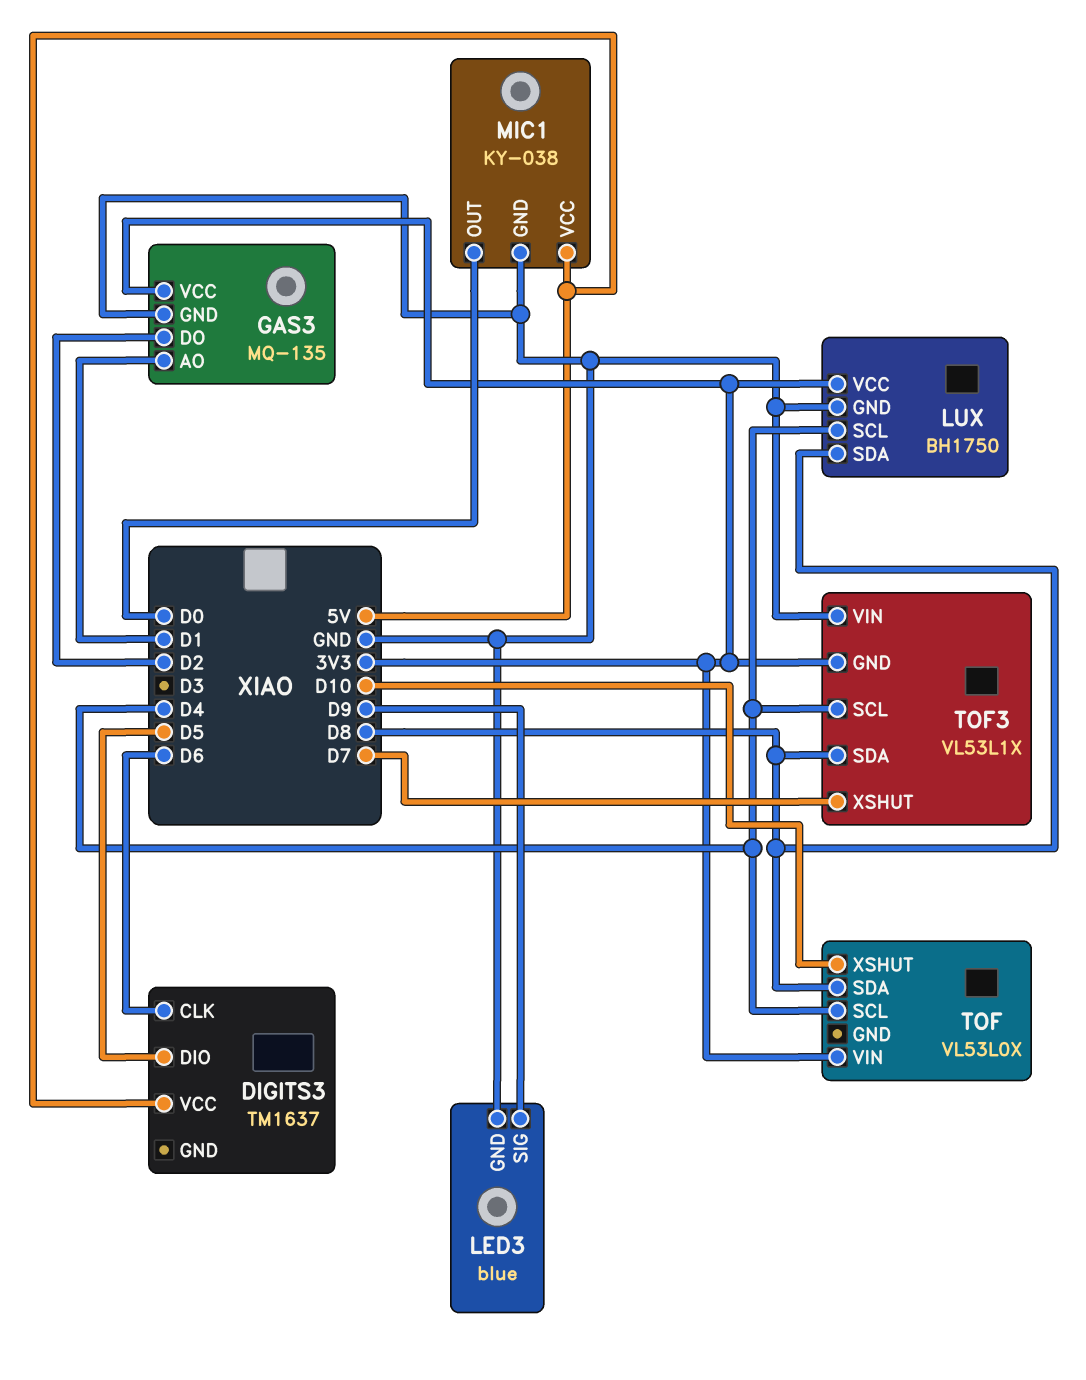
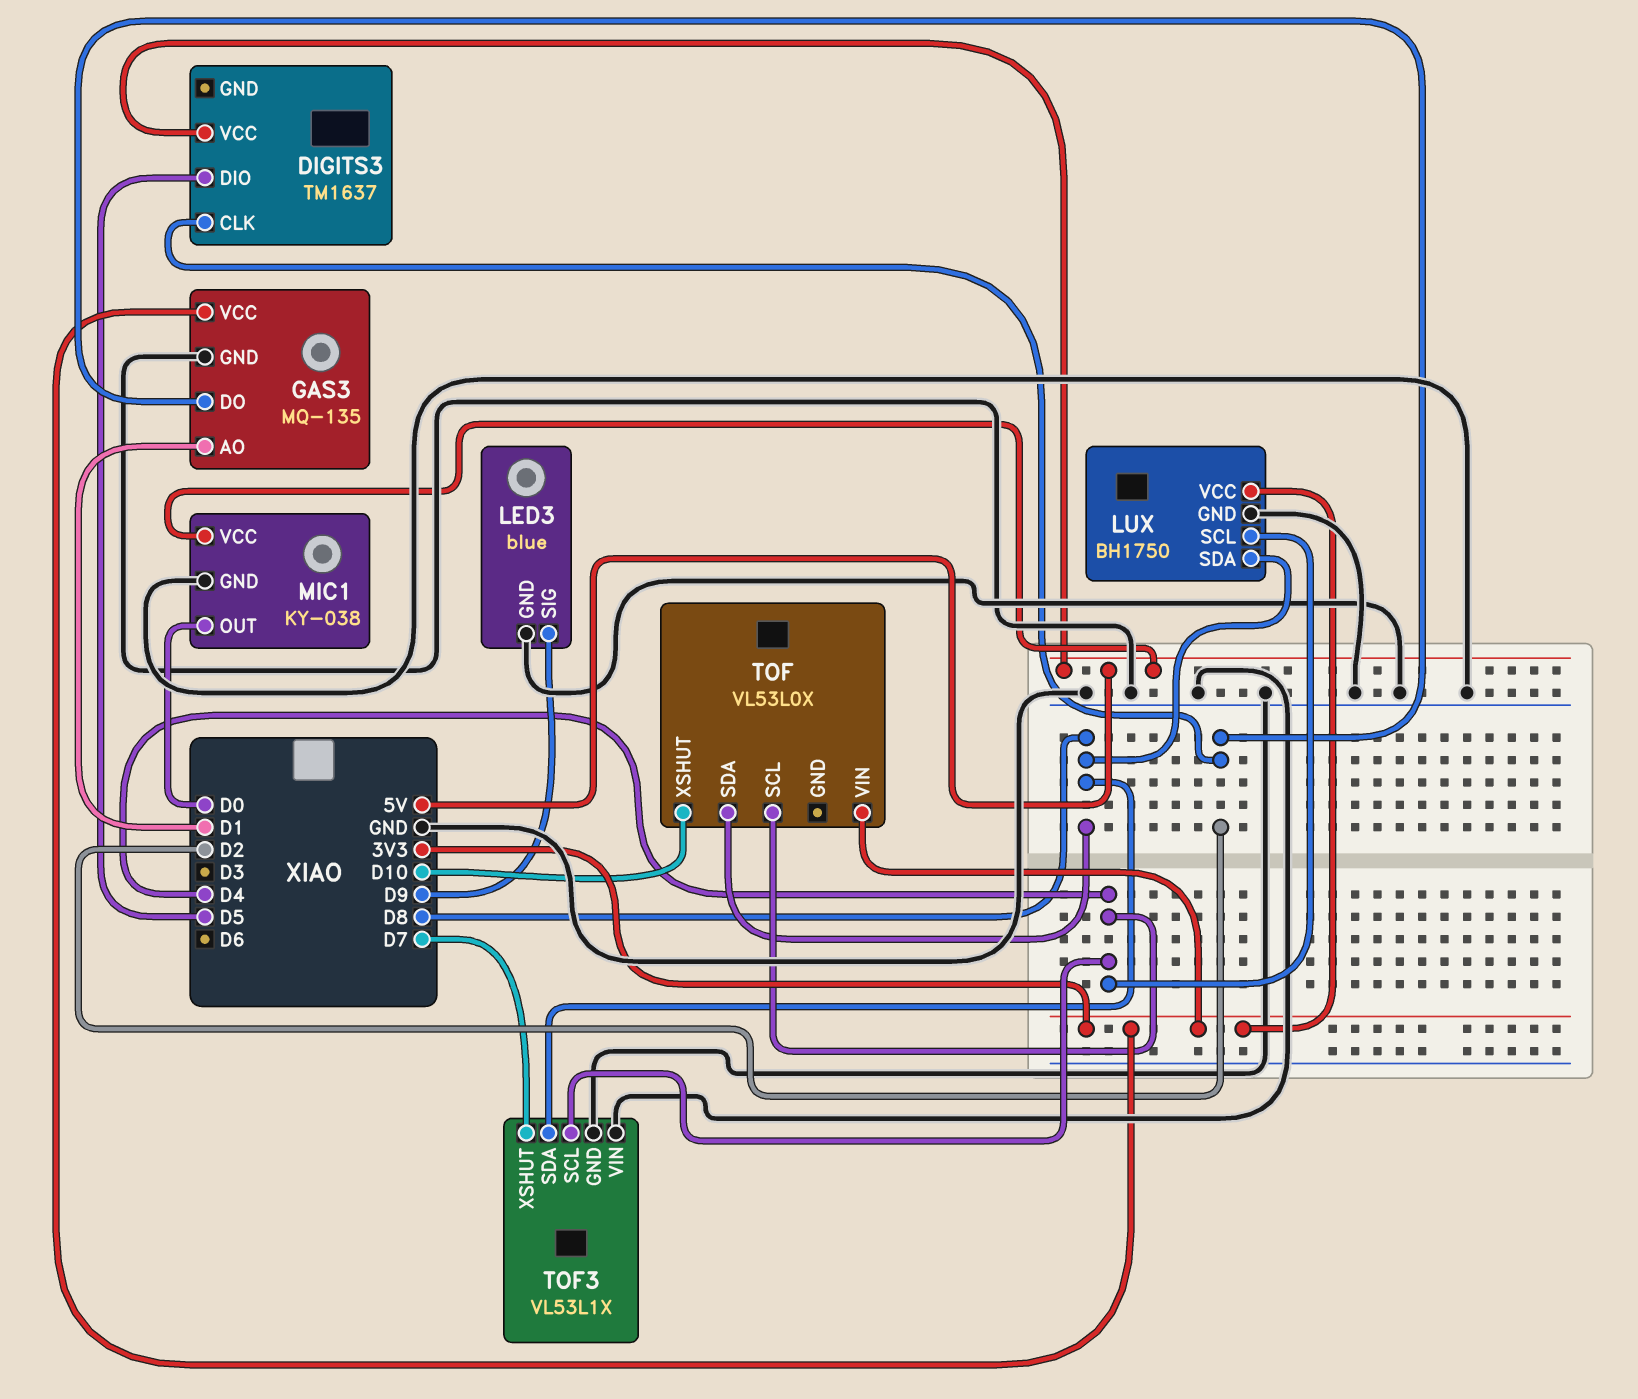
DIGITS3 pin CLK: D6 -> D2
TOF3 pin GND: 3V3 -> GND

